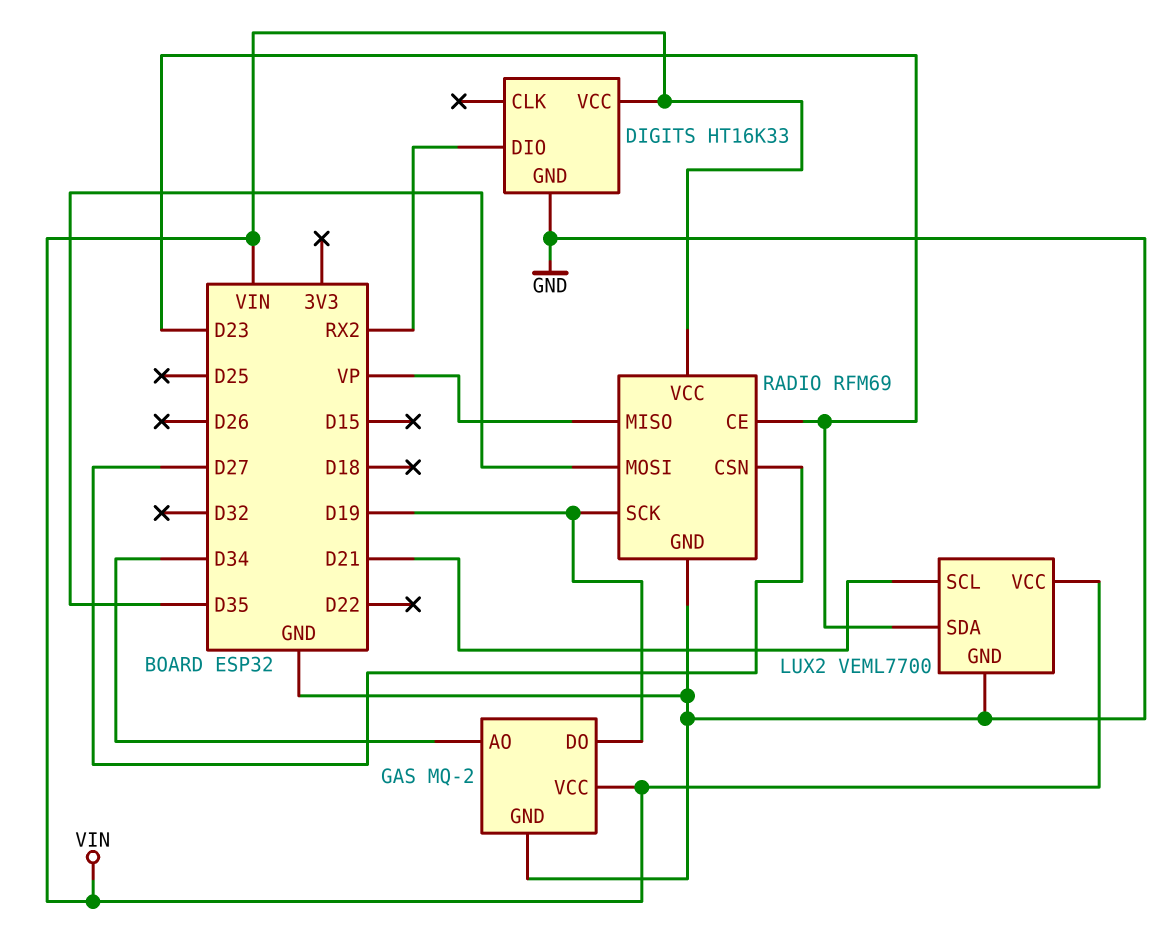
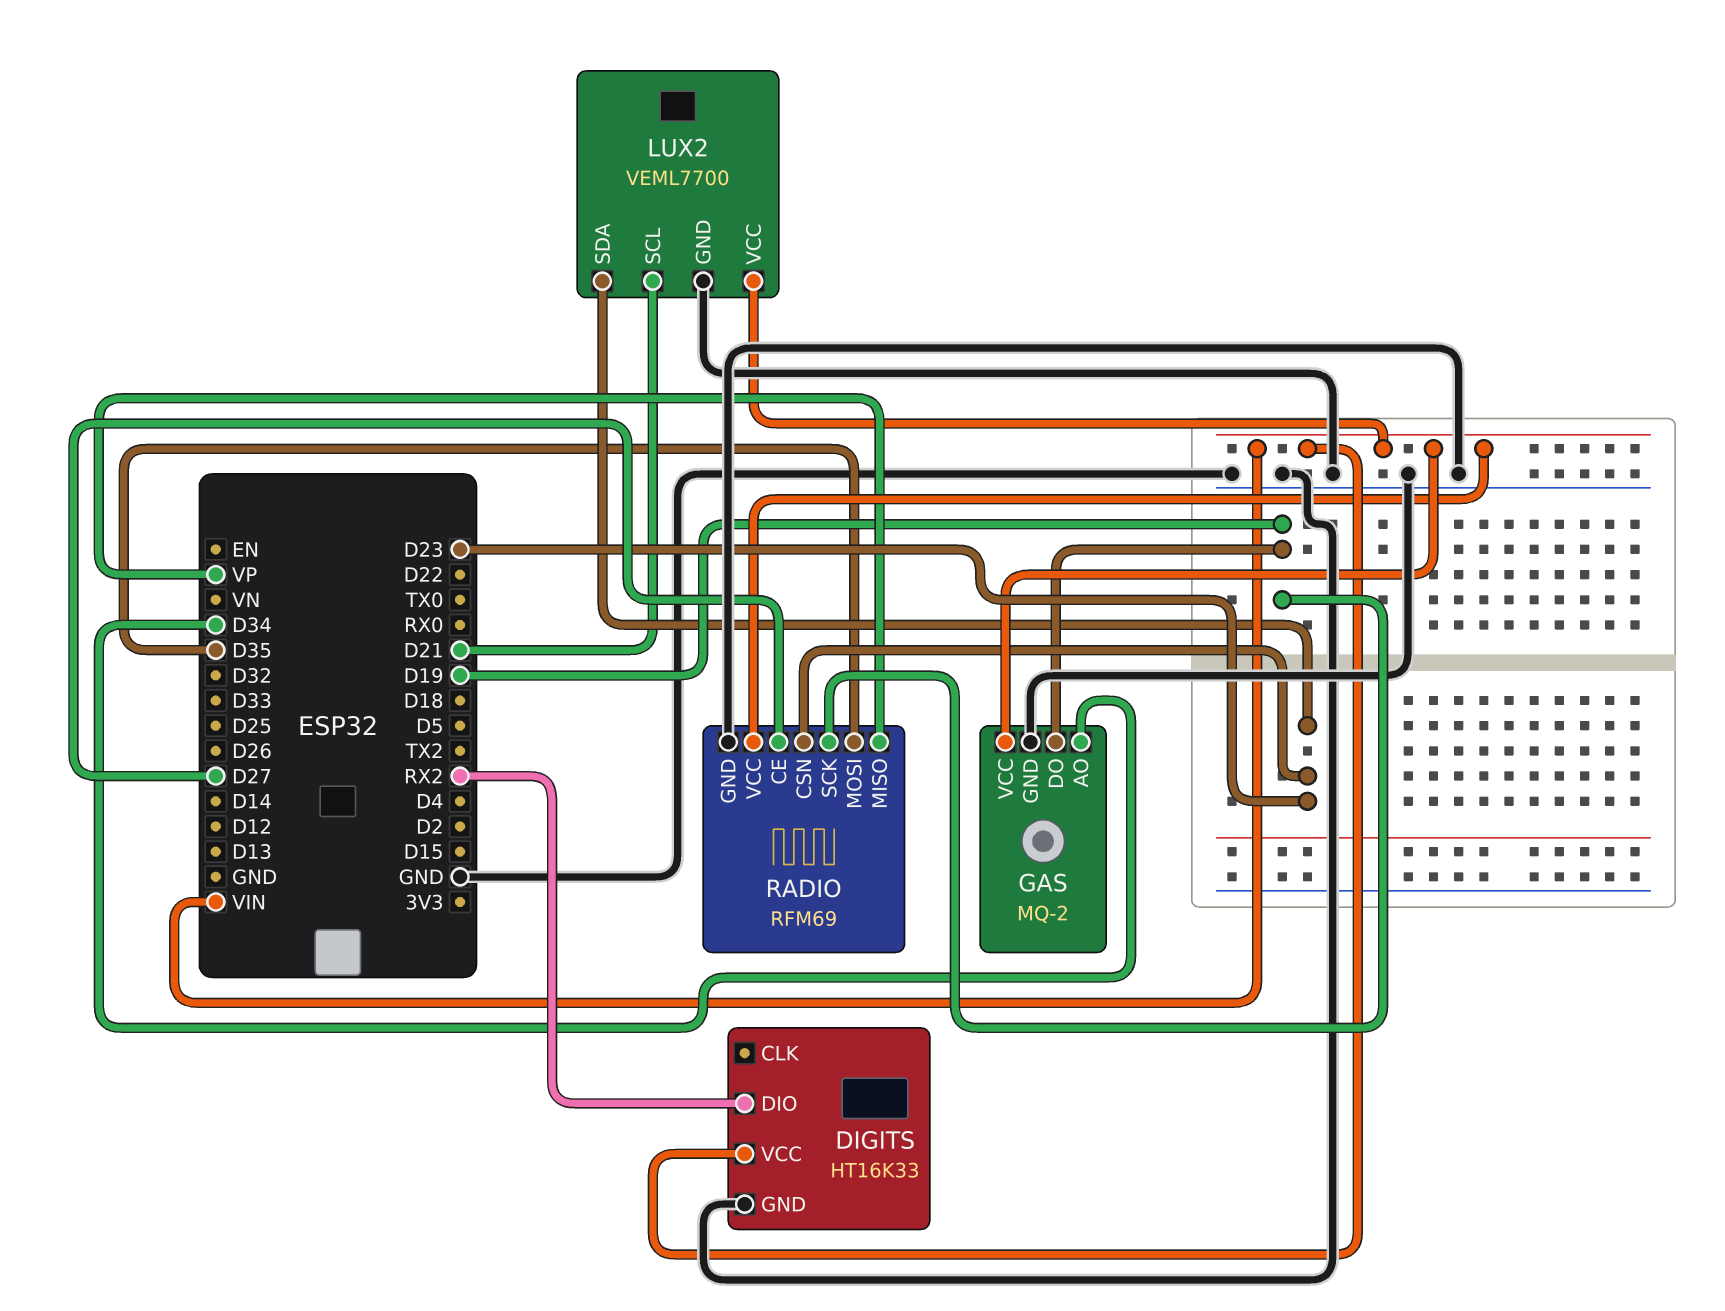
RADIO pin CE: D23 -> D27
RADIO pin CSN: D27 -> D23

